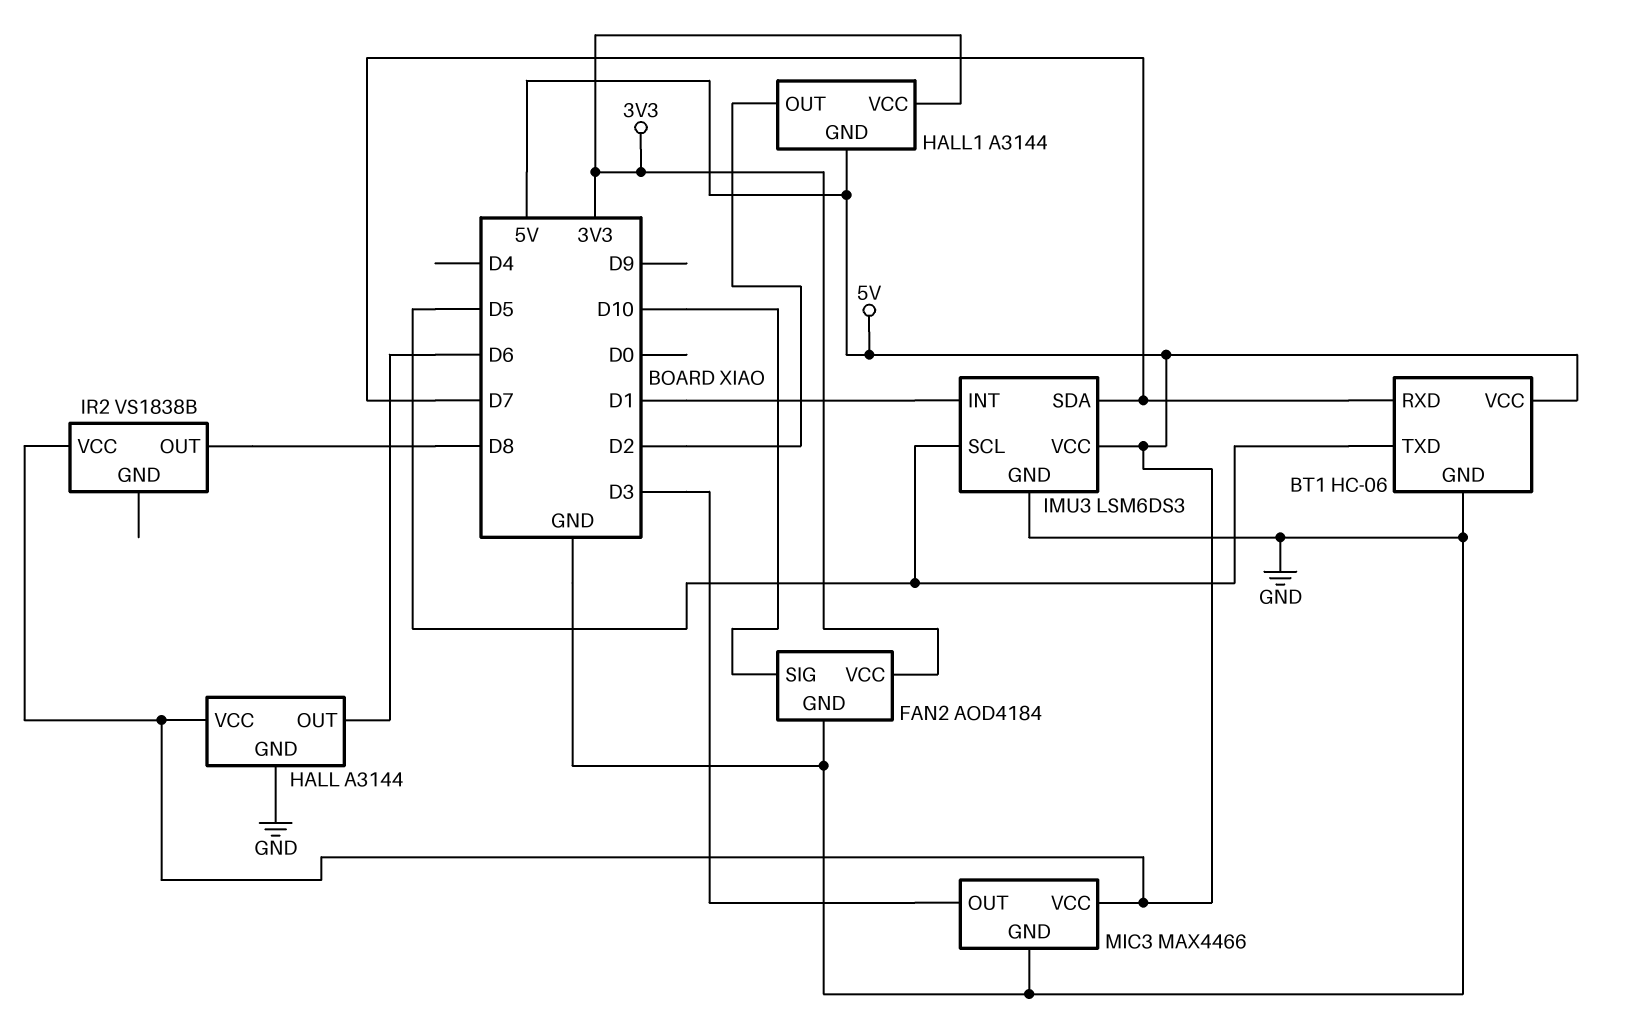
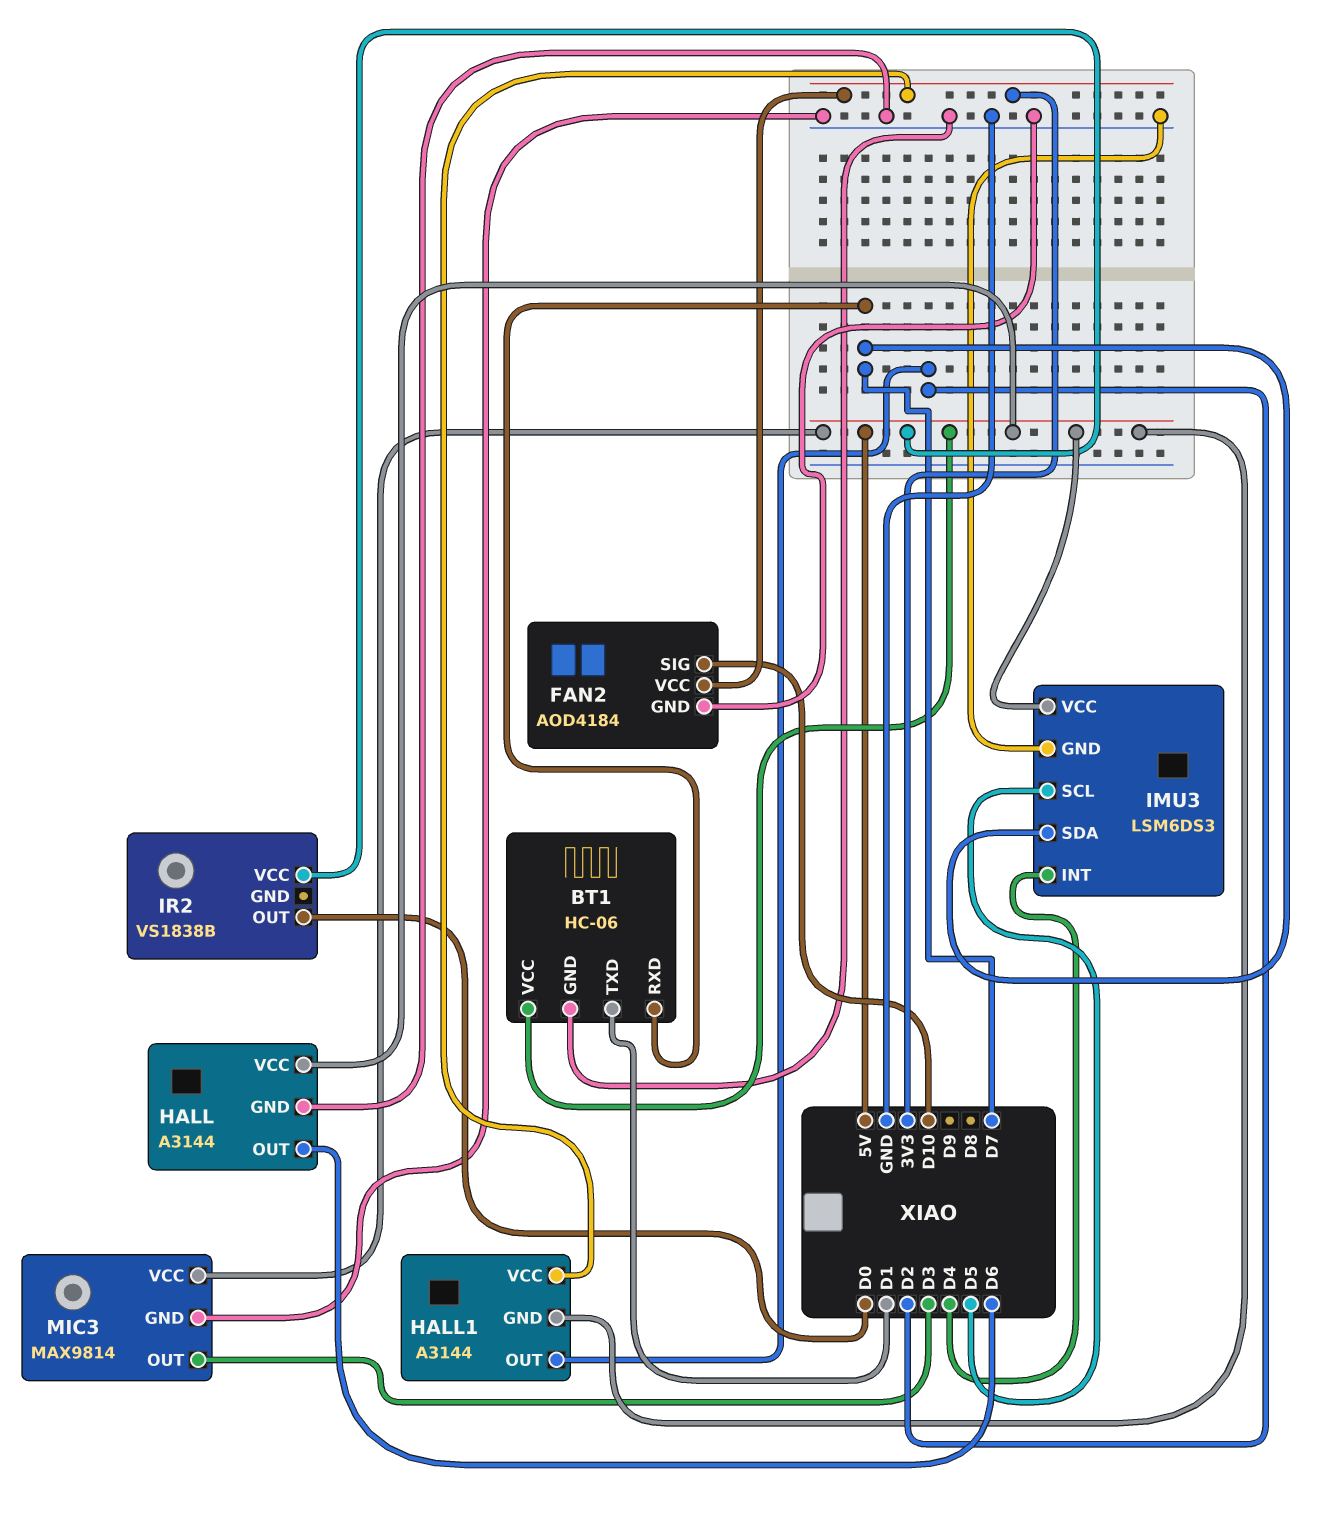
BT1 pin TXD: D5 -> D1
IMU3 pin INT: D1 -> D4
IR2 pin OUT: D8 -> D0
MIC3: MAX4466 -> MAX9814

